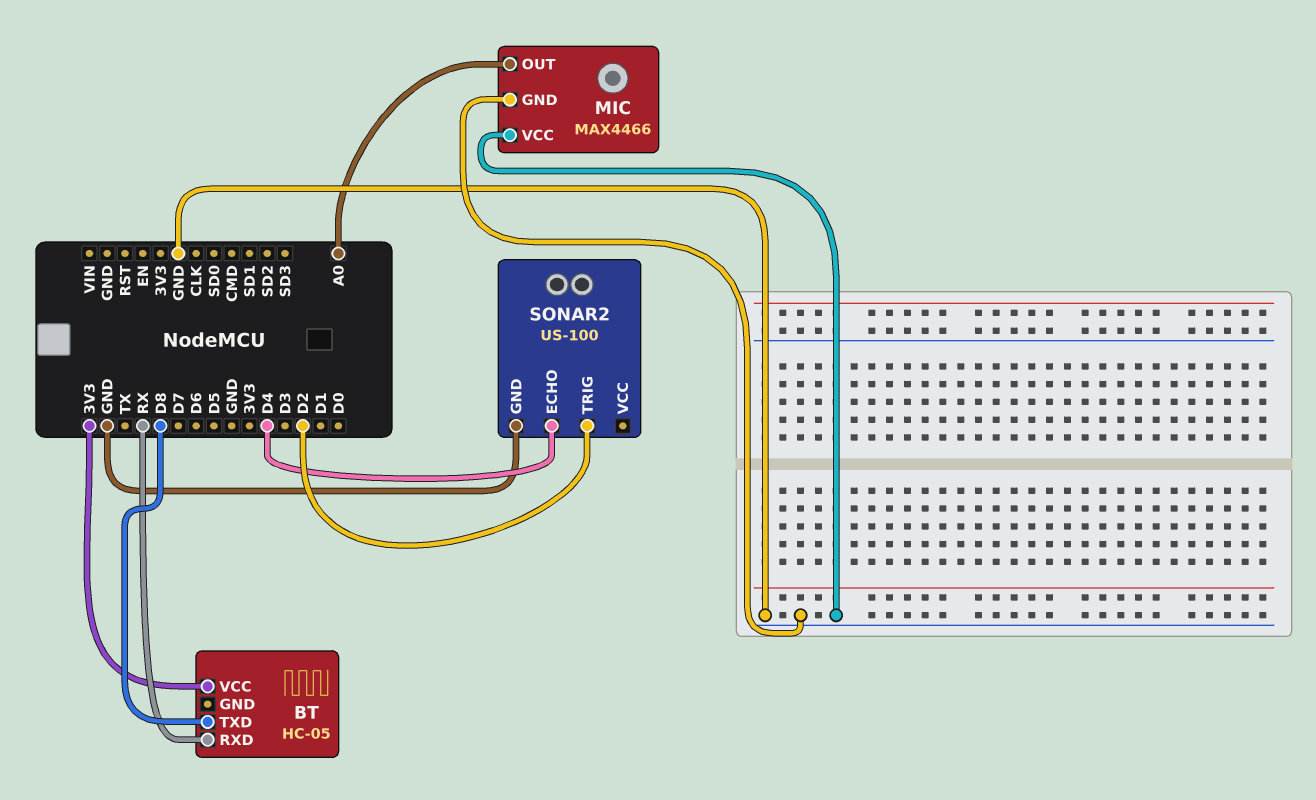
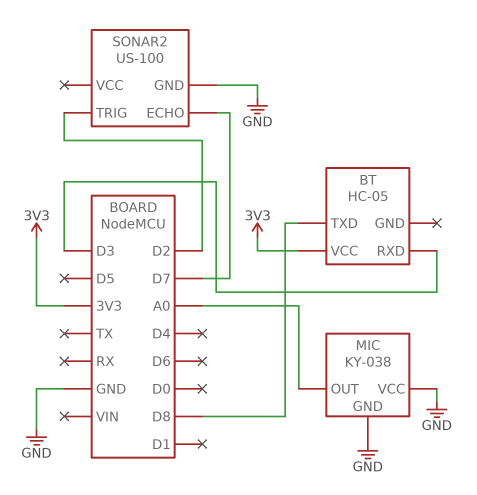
BT pin RXD: RX -> D3
MIC: MAX4466 -> KY-038
SONAR2 pin ECHO: D4 -> D7

